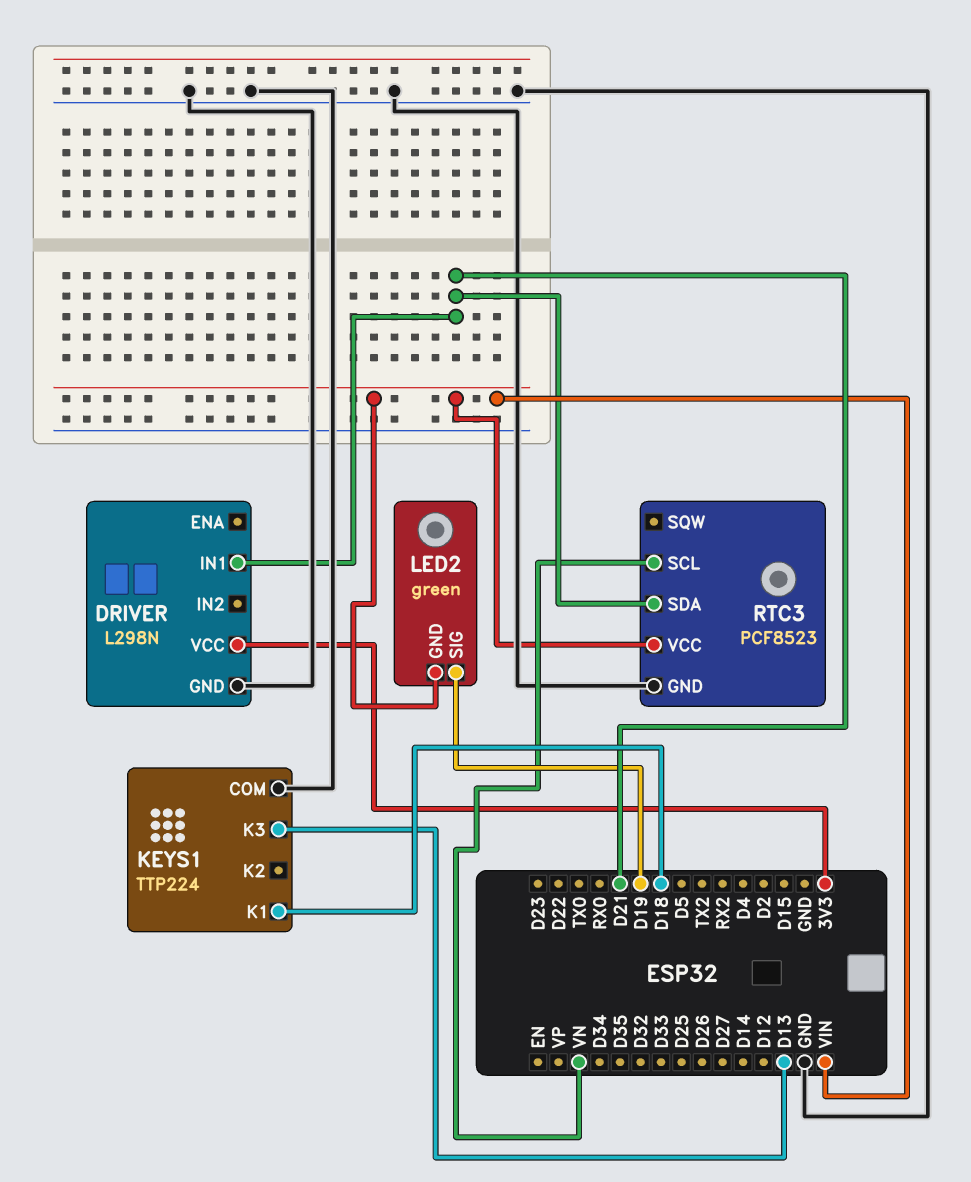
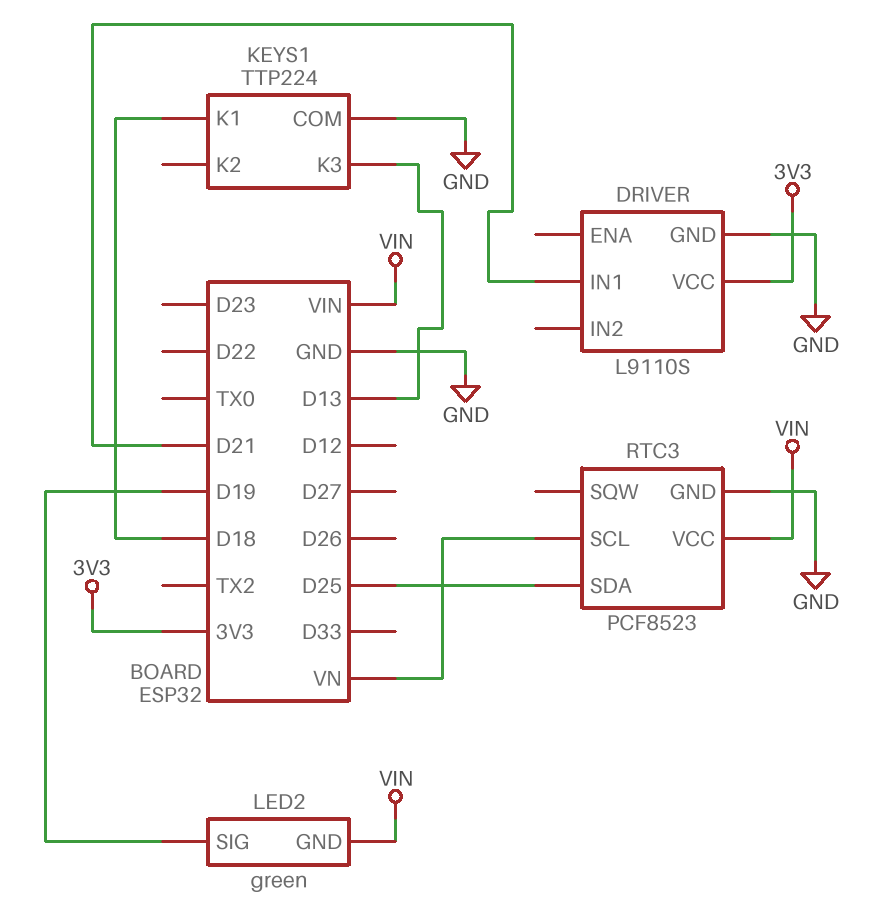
DRIVER: L298N -> L9110S
RTC3 pin SDA: D21 -> D25

